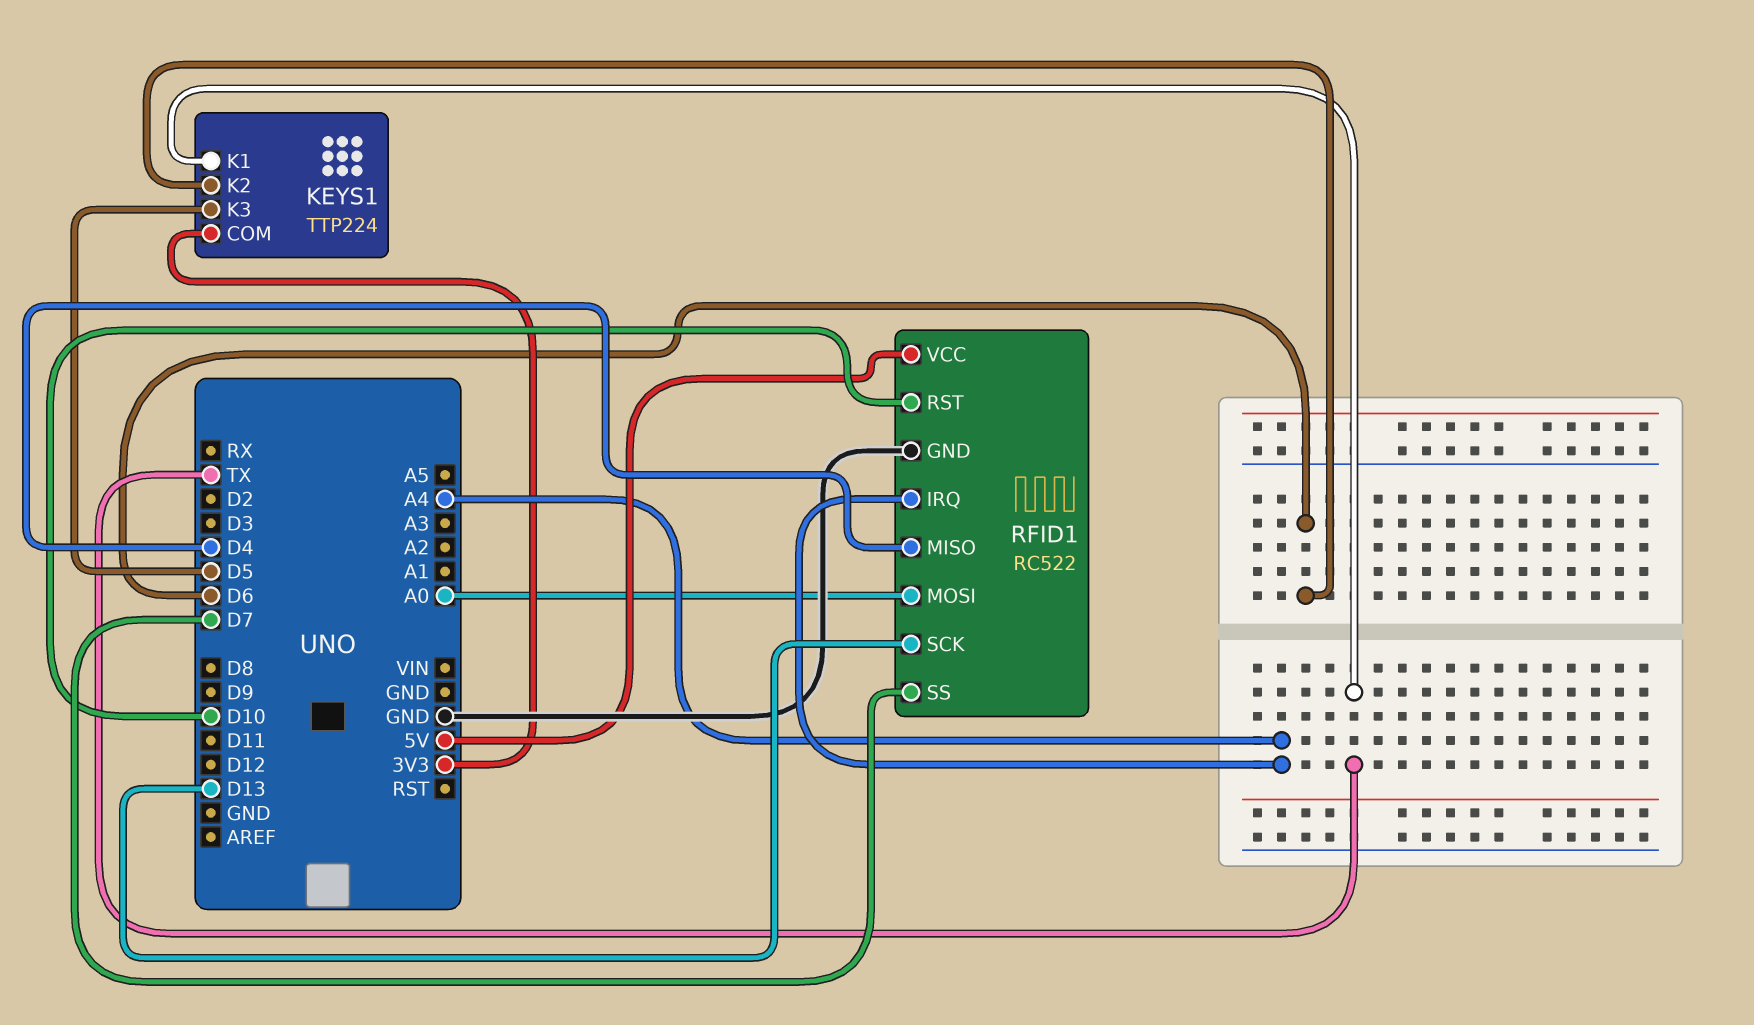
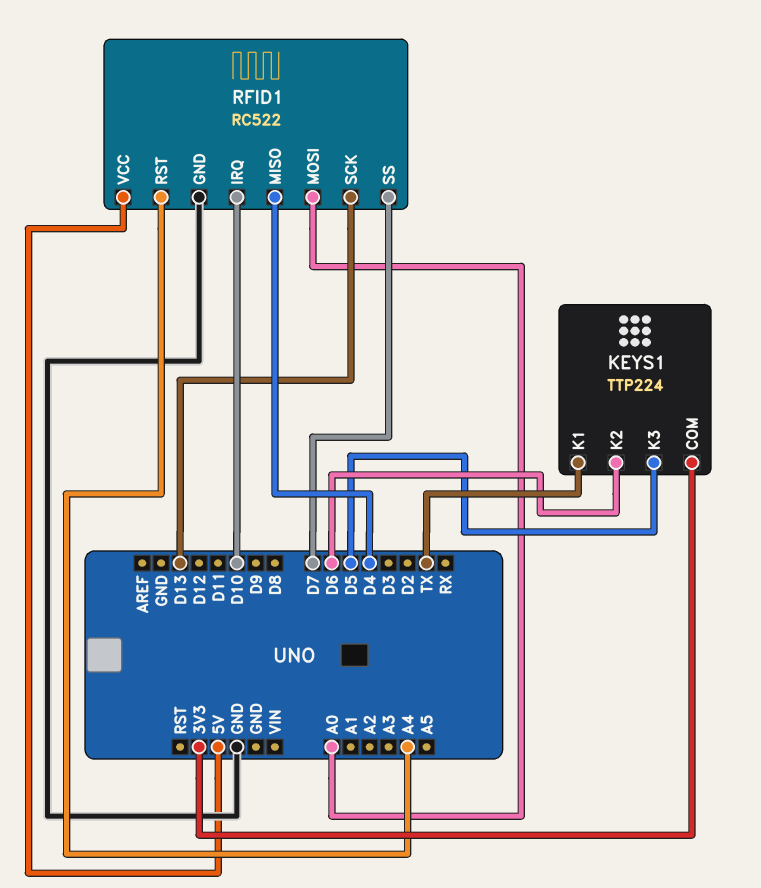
RFID1 pin IRQ: A4 -> D10
RFID1 pin RST: D10 -> A4

